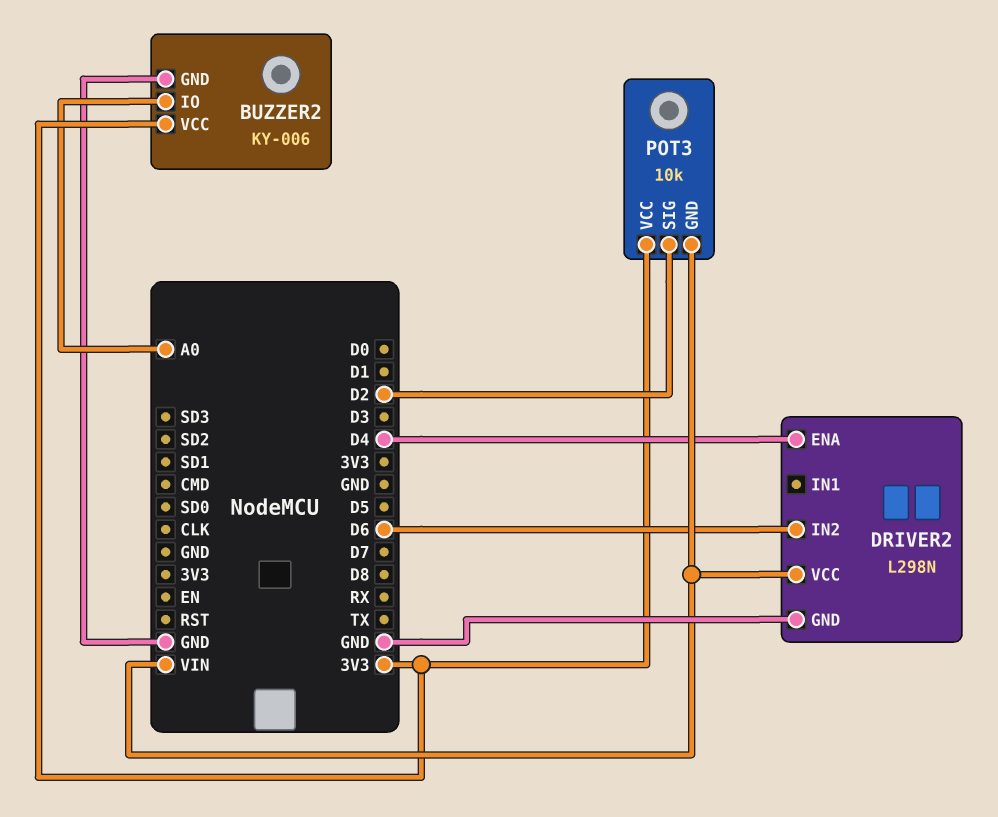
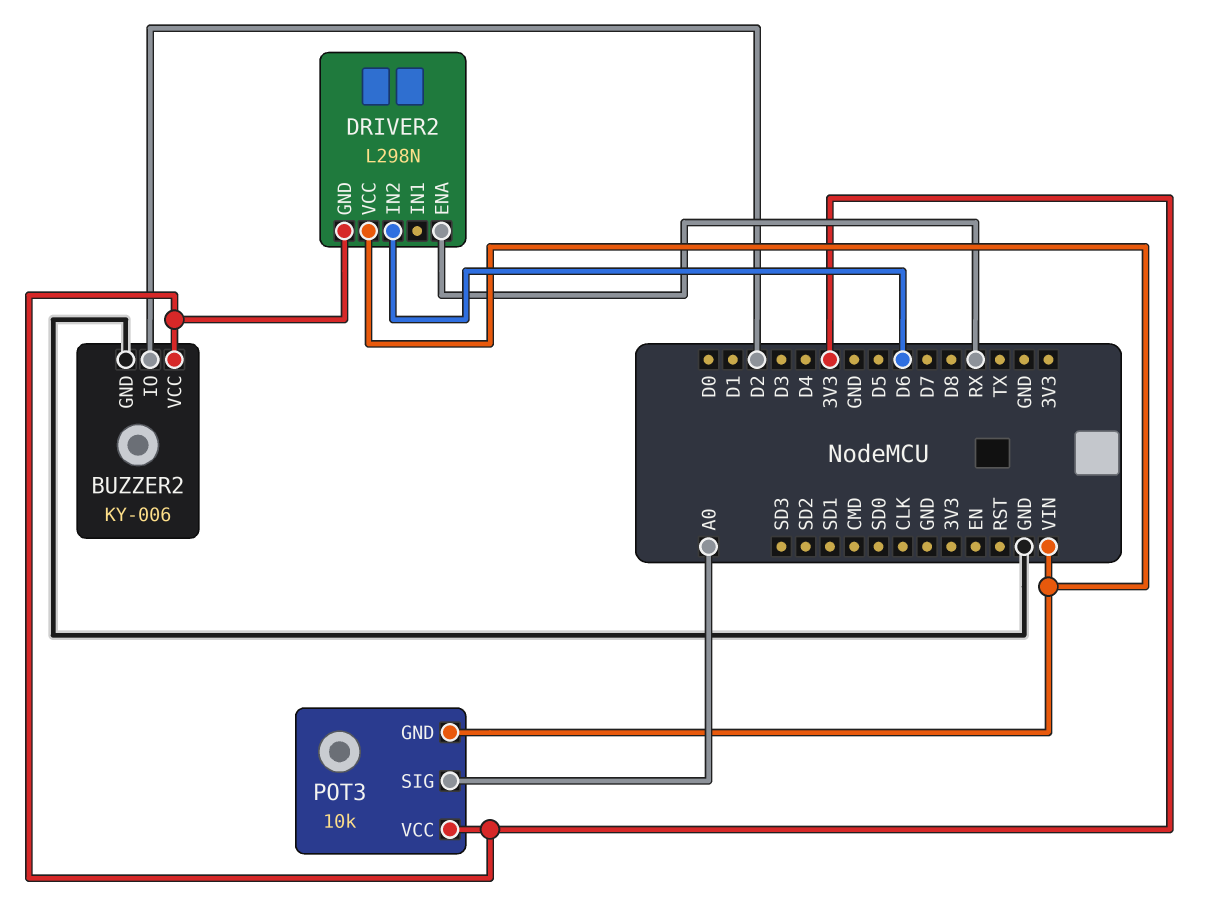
BUZZER2 pin IO: A0 -> D2
DRIVER2 pin ENA: D4 -> RX
DRIVER2 pin GND: GND -> 3V3
POT3 pin SIG: D2 -> A0

